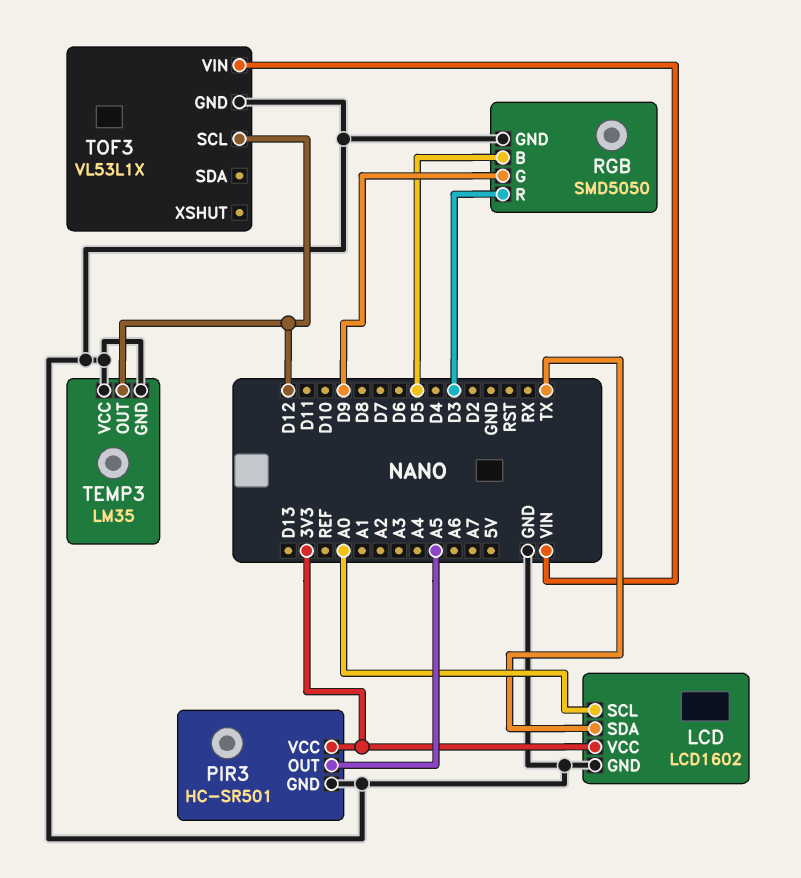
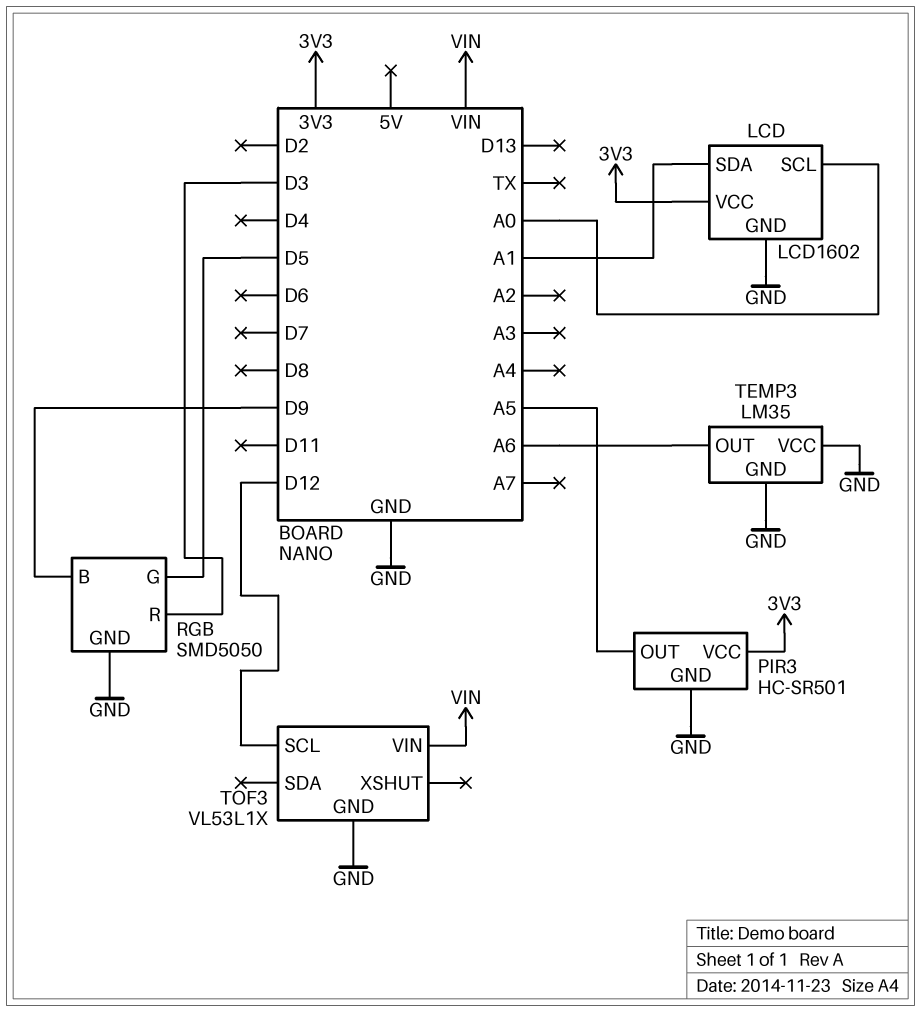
LCD pin SDA: TX -> A1
RGB pin B: D5 -> D9
RGB pin G: D9 -> D5
TEMP3 pin OUT: D12 -> A6

